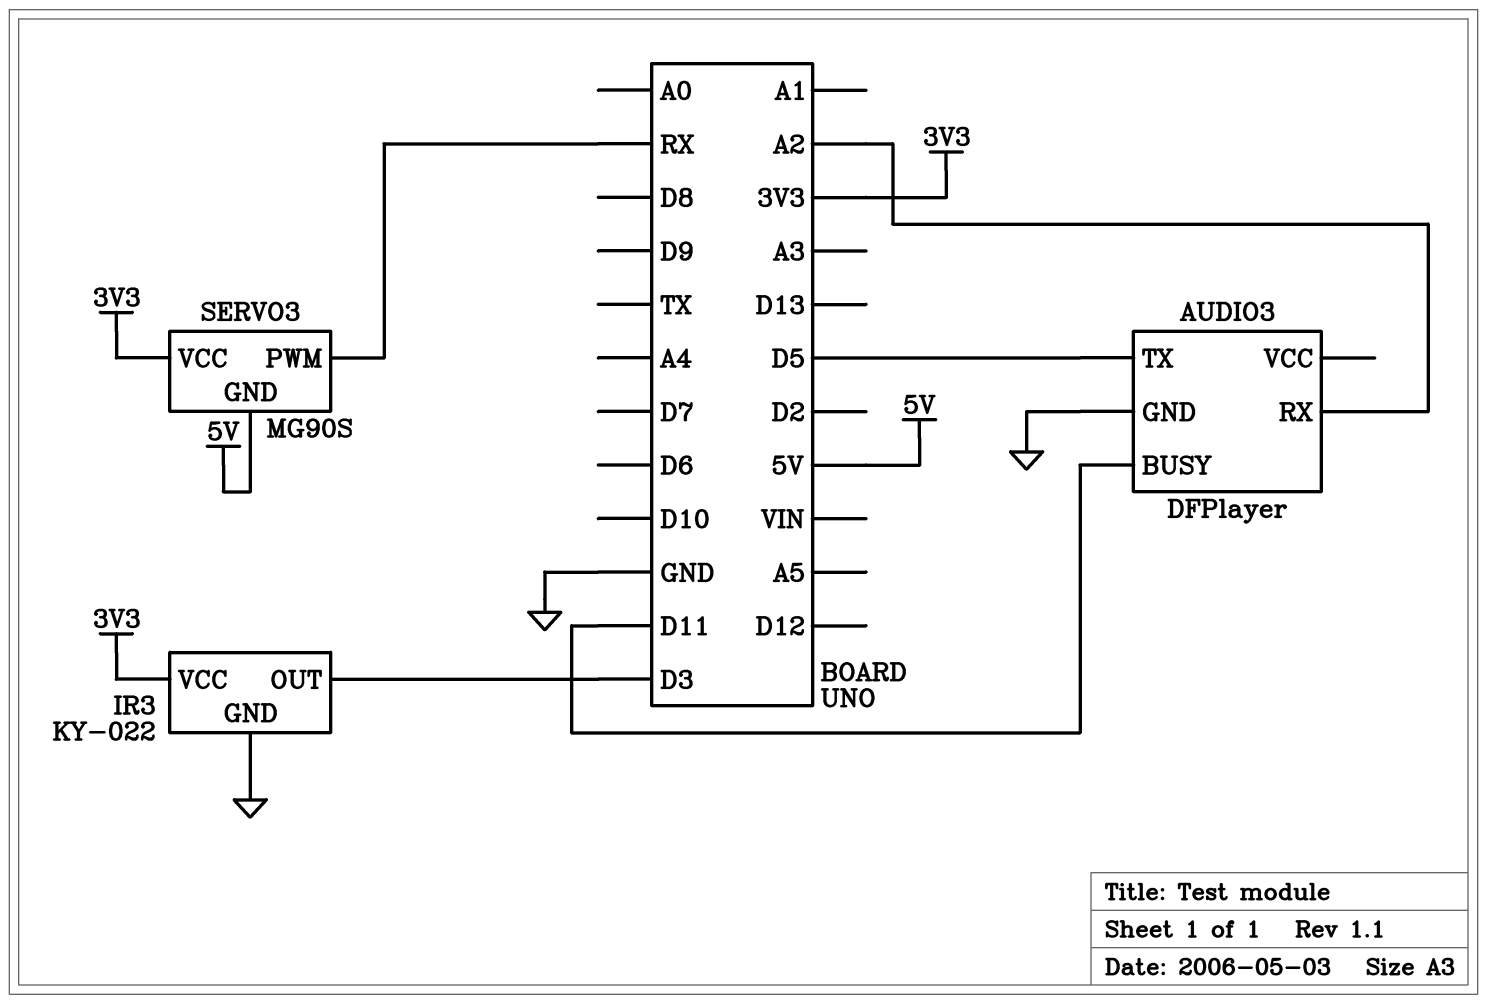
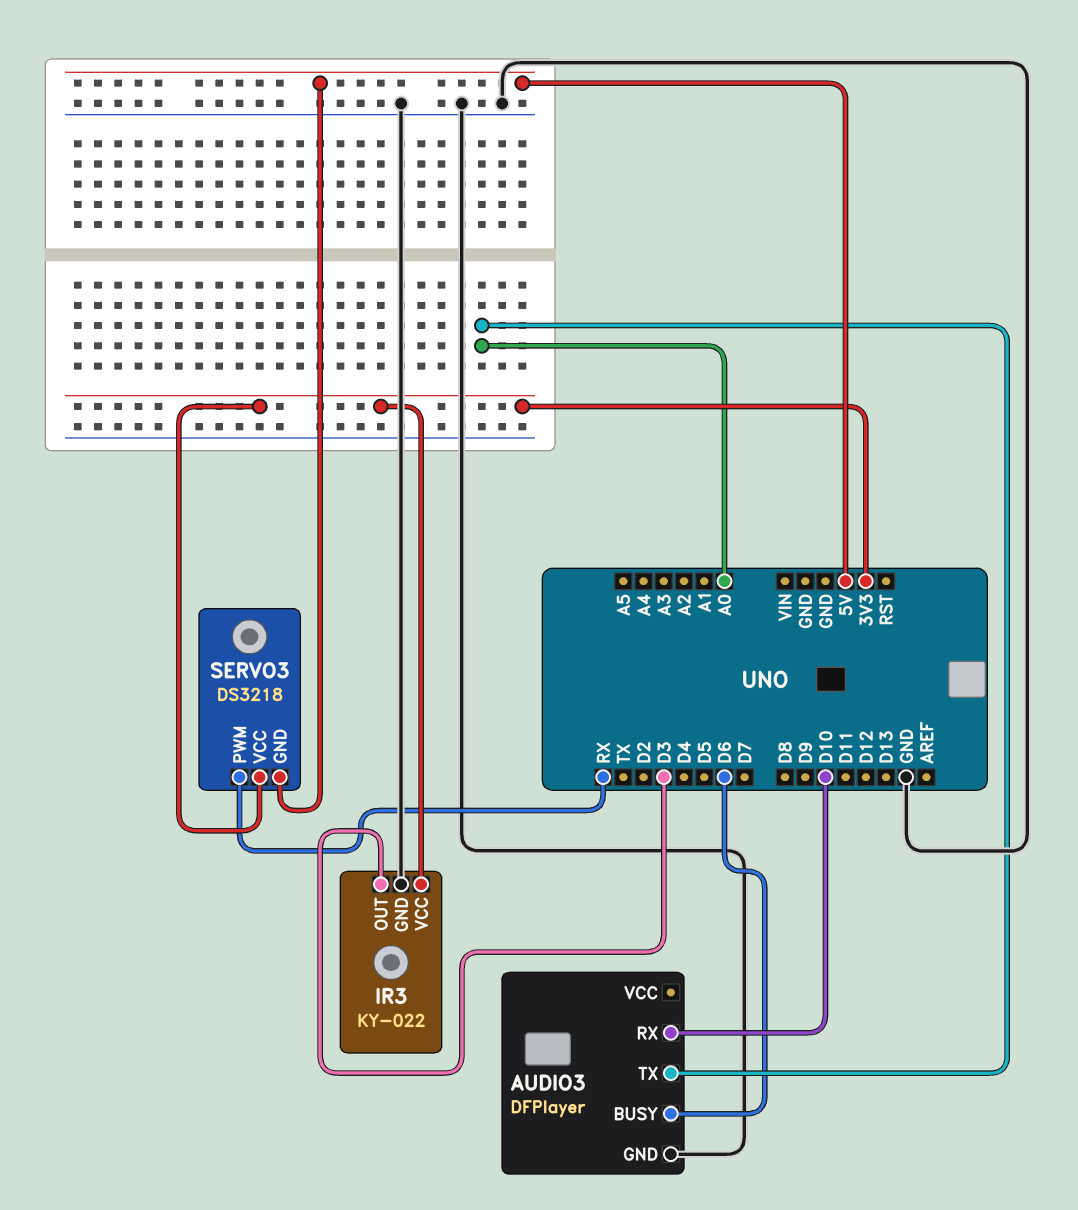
AUDIO3 pin BUSY: D11 -> D6
AUDIO3 pin RX: A2 -> D10
AUDIO3 pin TX: D5 -> A0
SERVO3: MG90S -> DS3218

